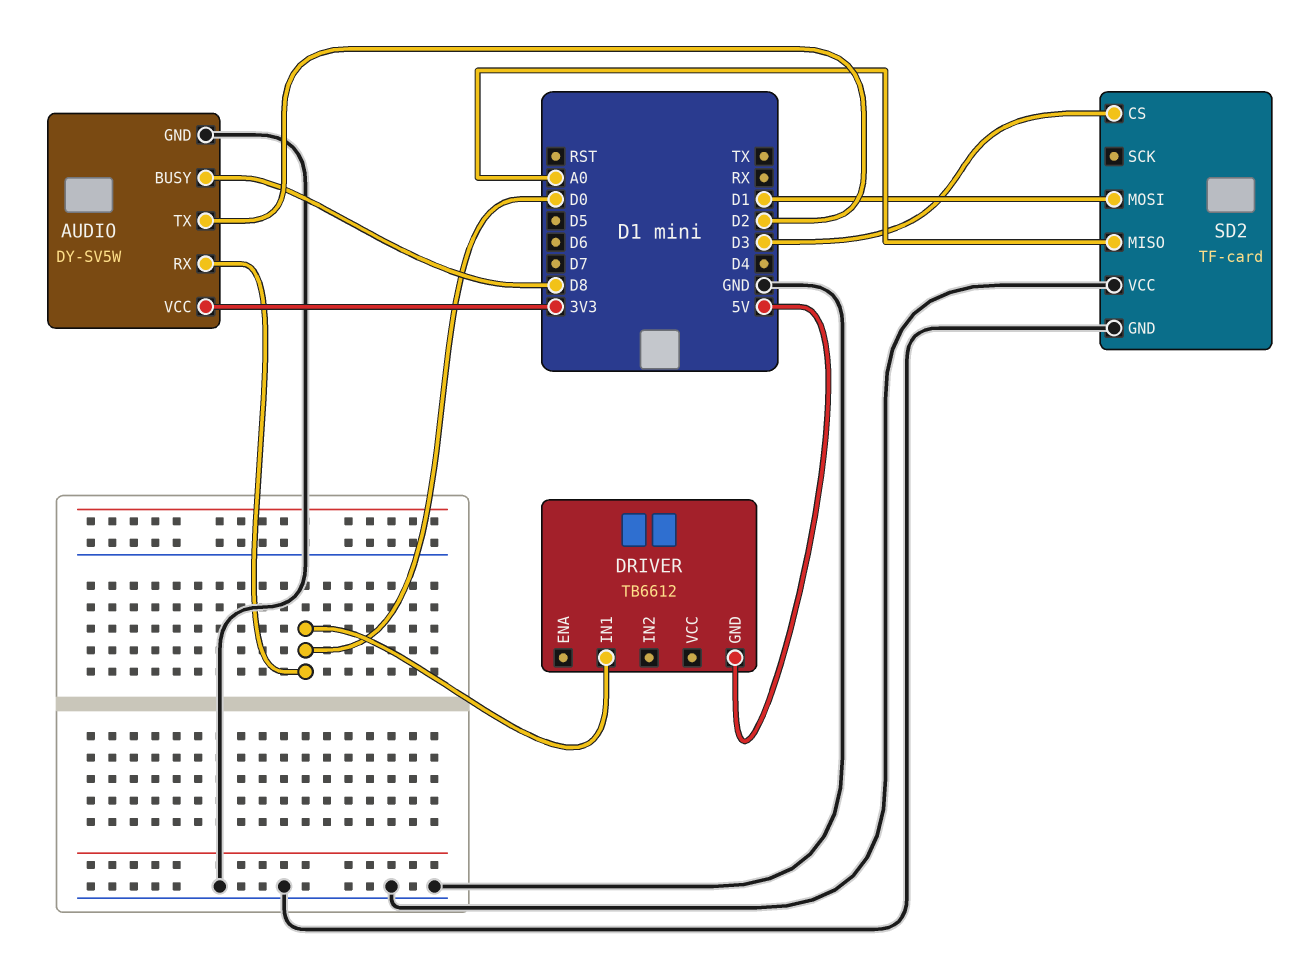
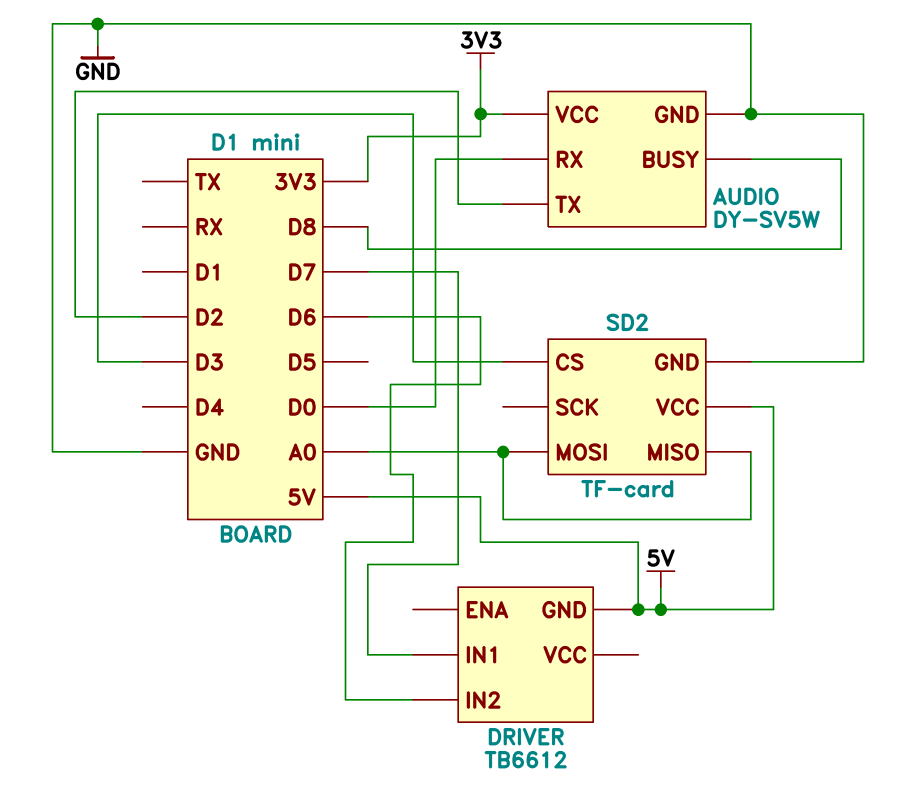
DRIVER pin IN1: D0 -> D7
DRIVER pin IN2: none -> D6
SD2 pin MOSI: D1 -> A0
SD2 pin VCC: GND -> 5V

